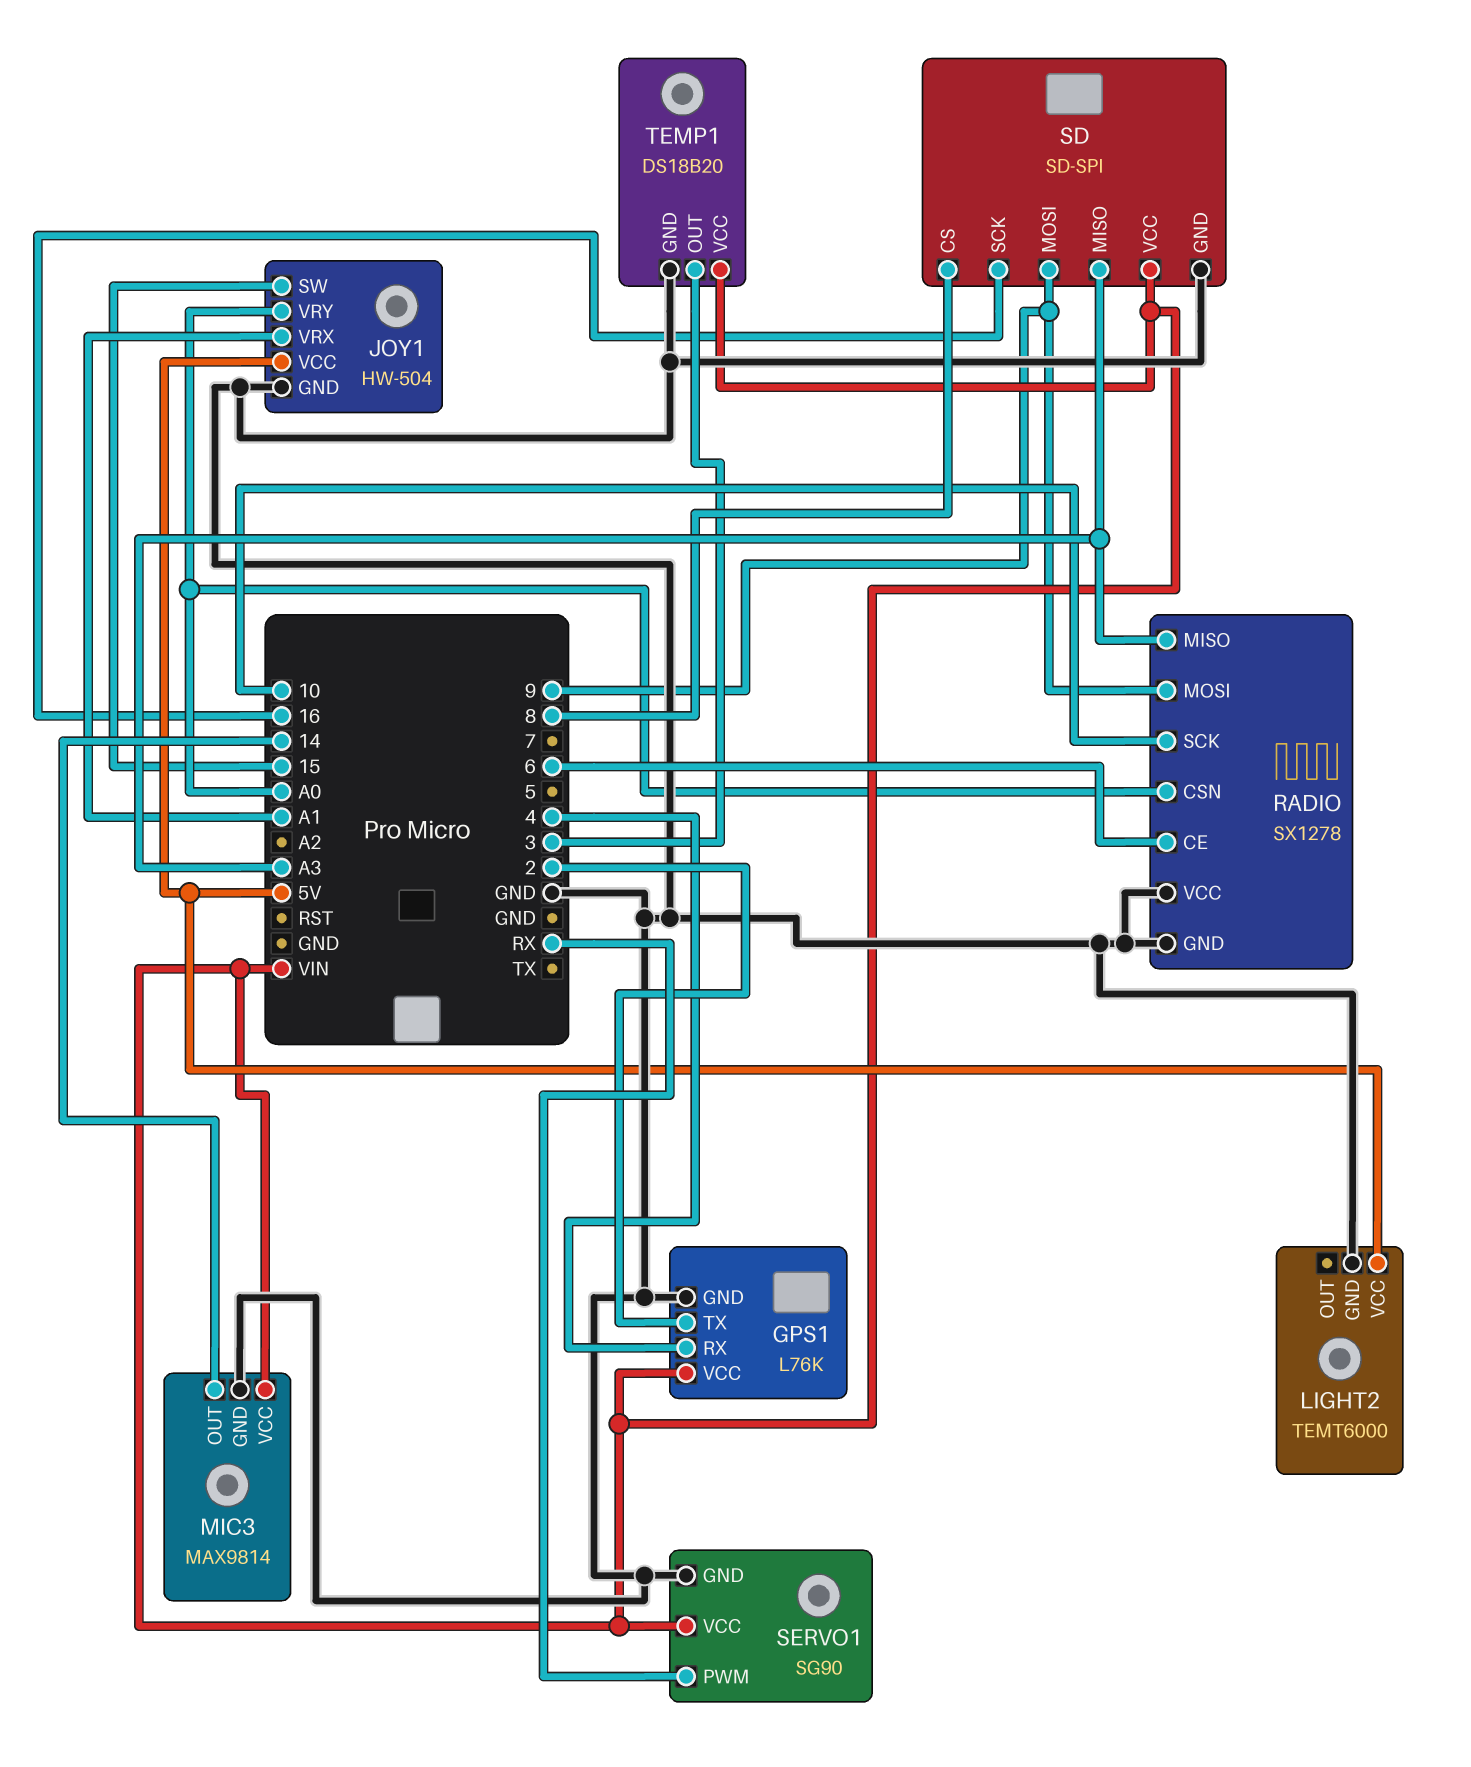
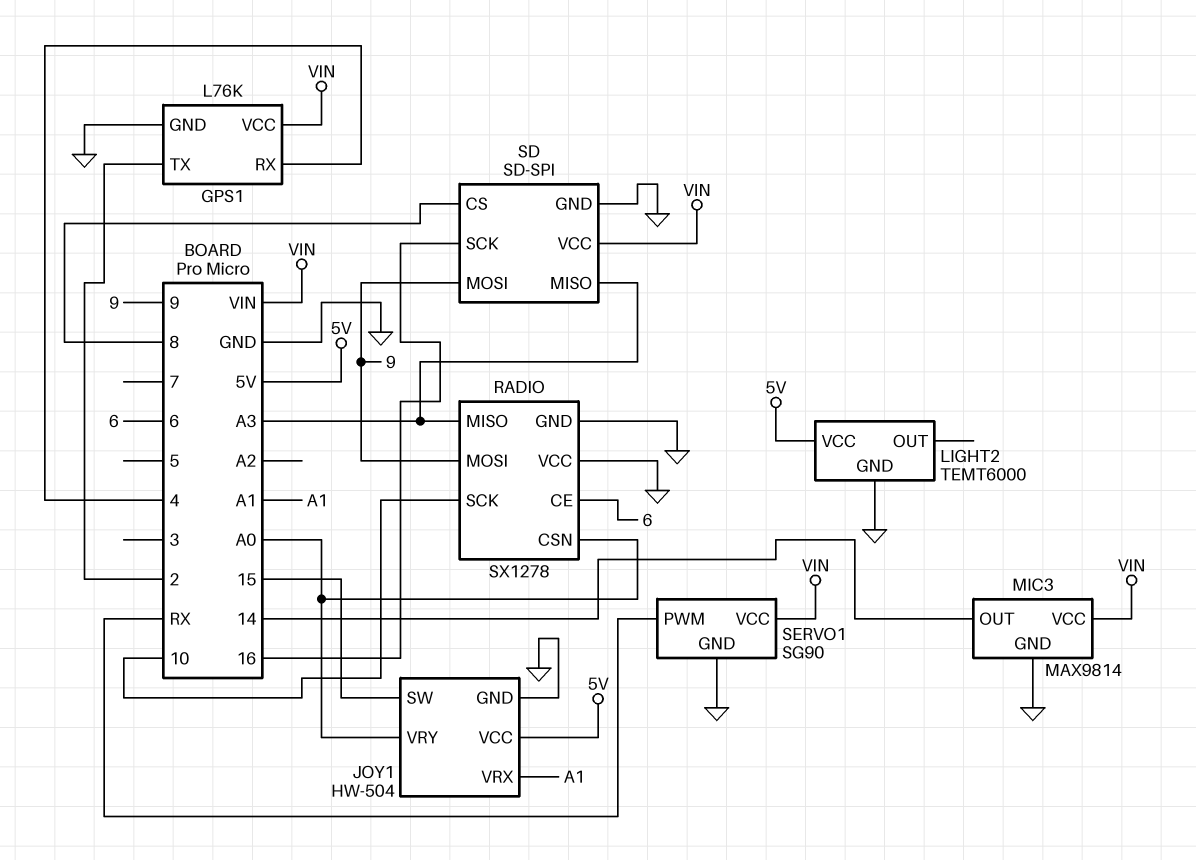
TEMP1: DS18B20 -> none
TEMP1 pin GND: GND -> none
TEMP1 pin OUT: 3 -> none
TEMP1 pin VCC: VIN -> none

